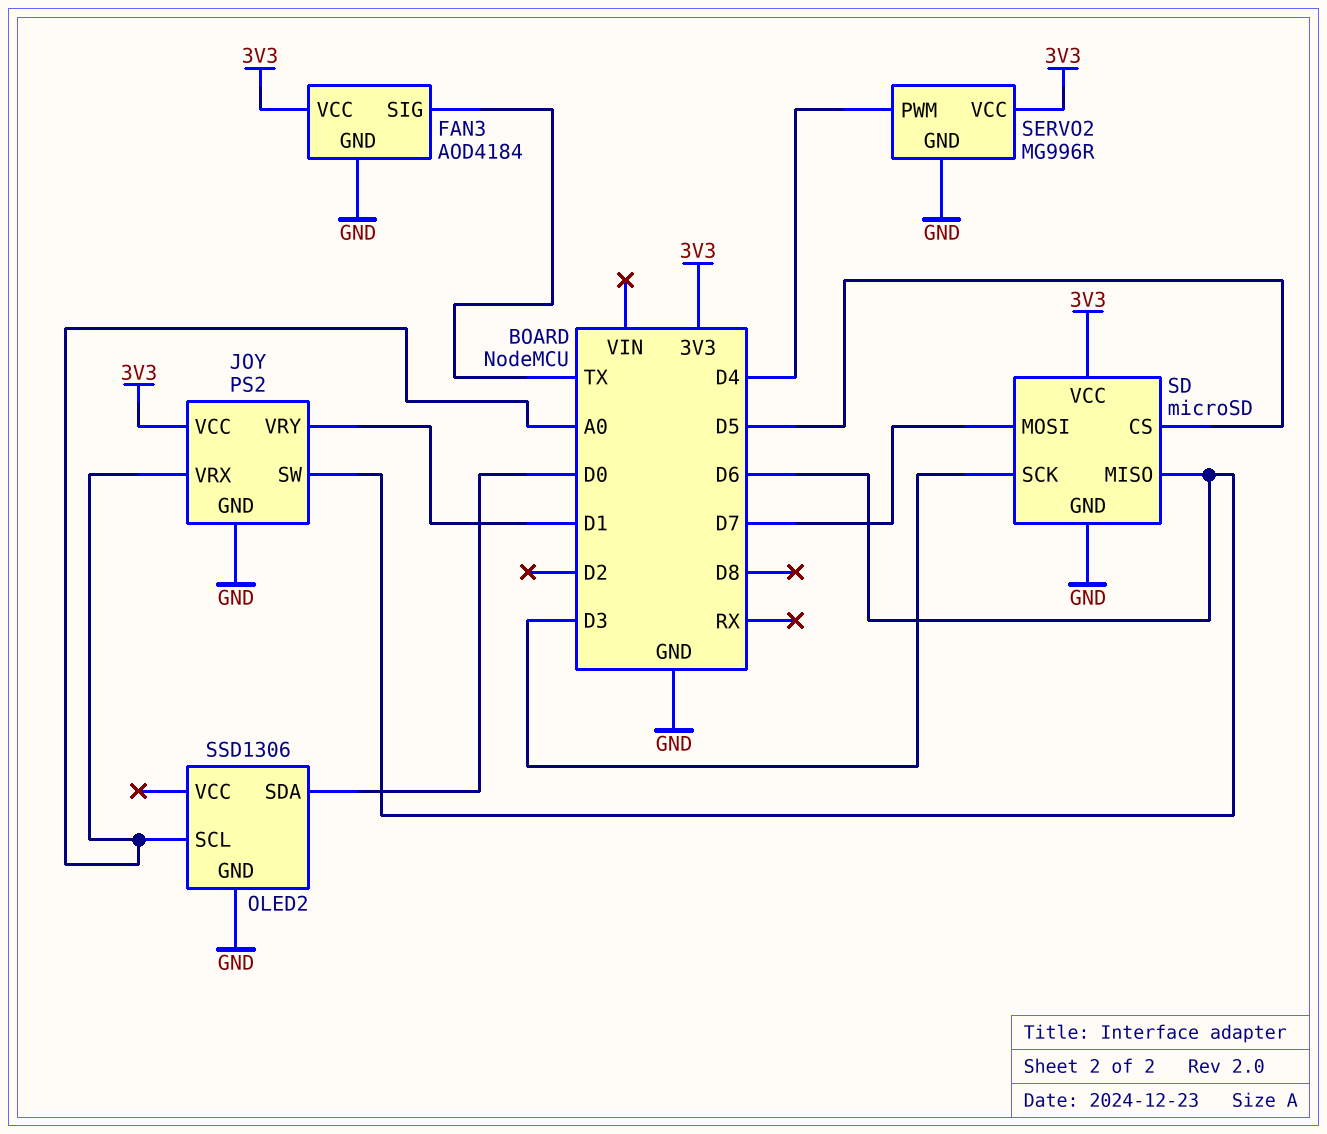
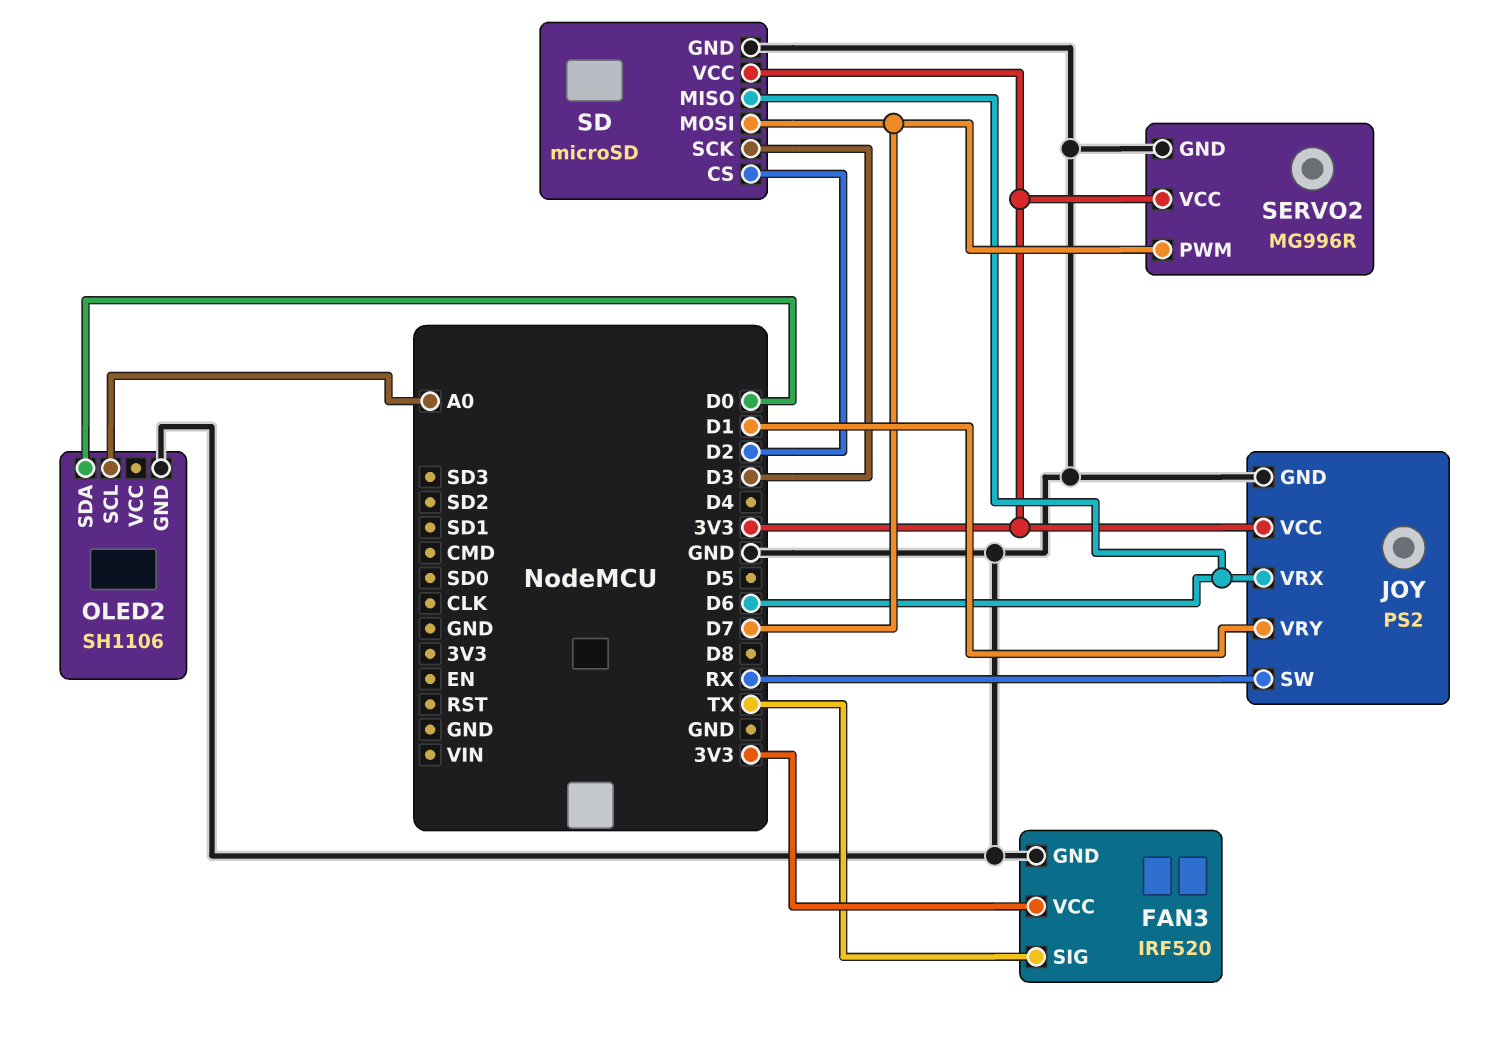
FAN3: AOD4184 -> IRF520
JOY pin SW: D6 -> RX
JOY pin VRX: A0 -> D6
OLED2: SSD1306 -> SH1106
SD pin CS: D5 -> D2
SERVO2 pin PWM: D4 -> D7

